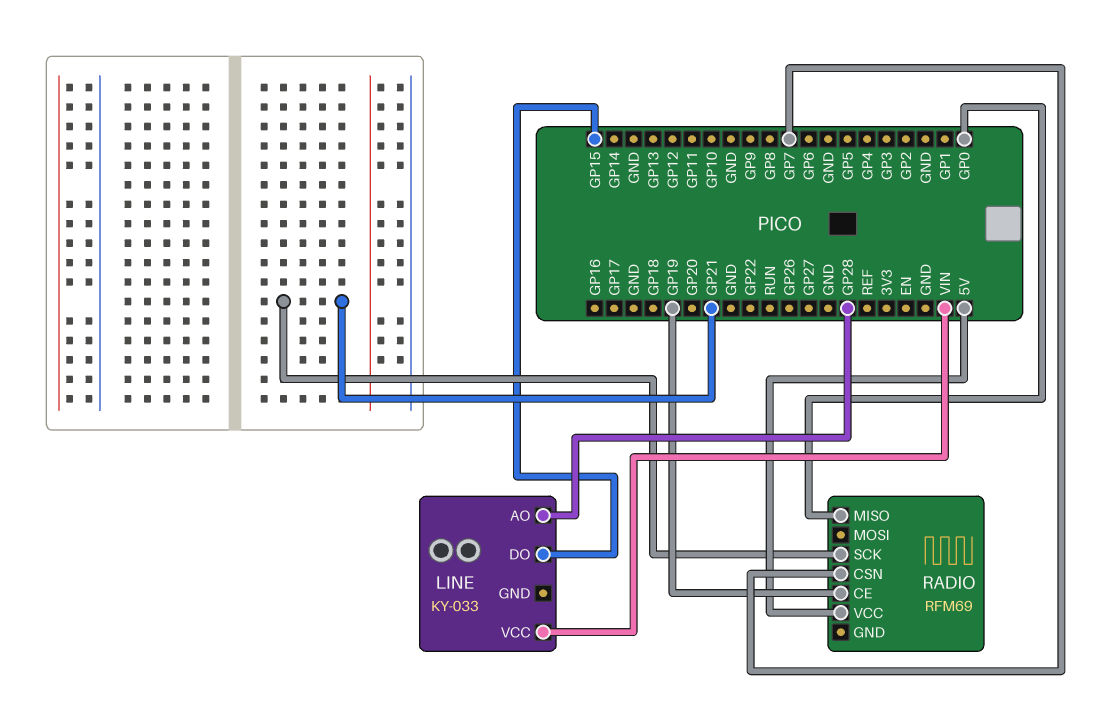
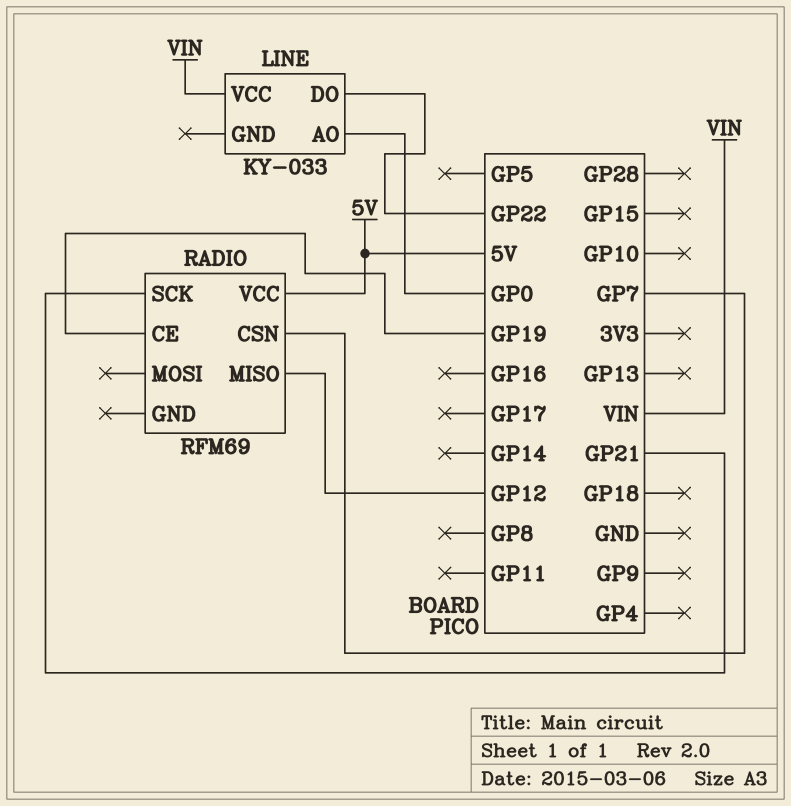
LINE pin AO: GP28 -> GP0
LINE pin DO: GP15 -> GP22
RADIO pin MISO: GP0 -> GP12

